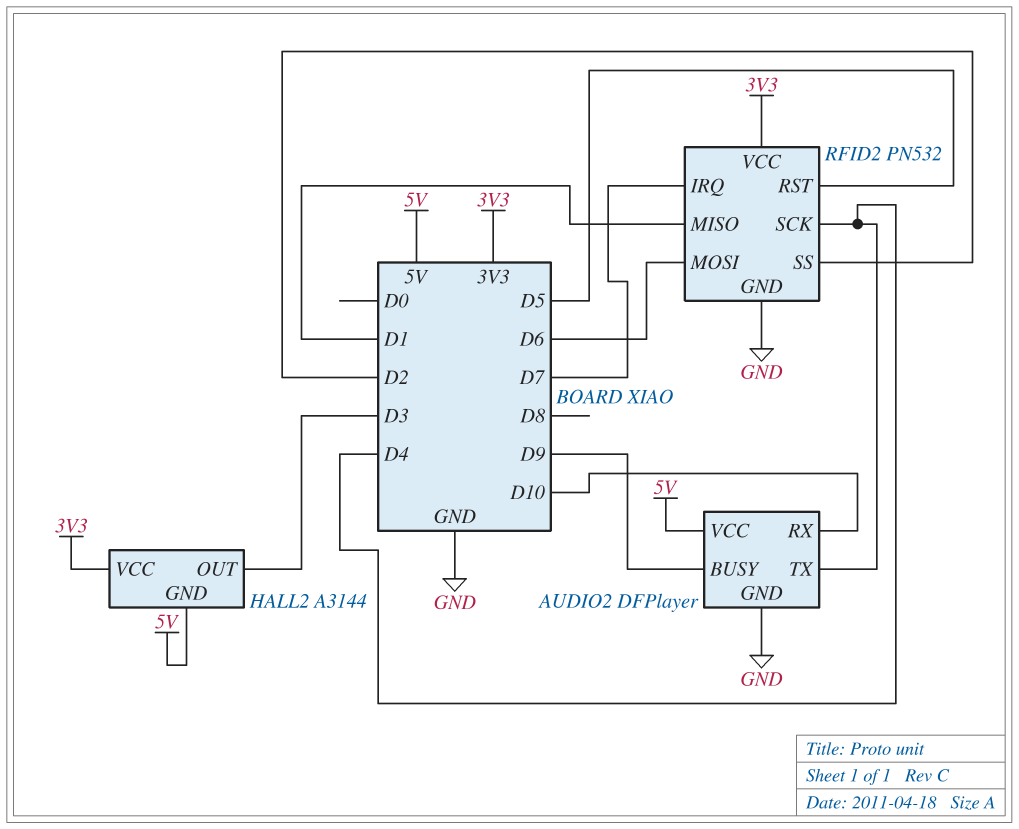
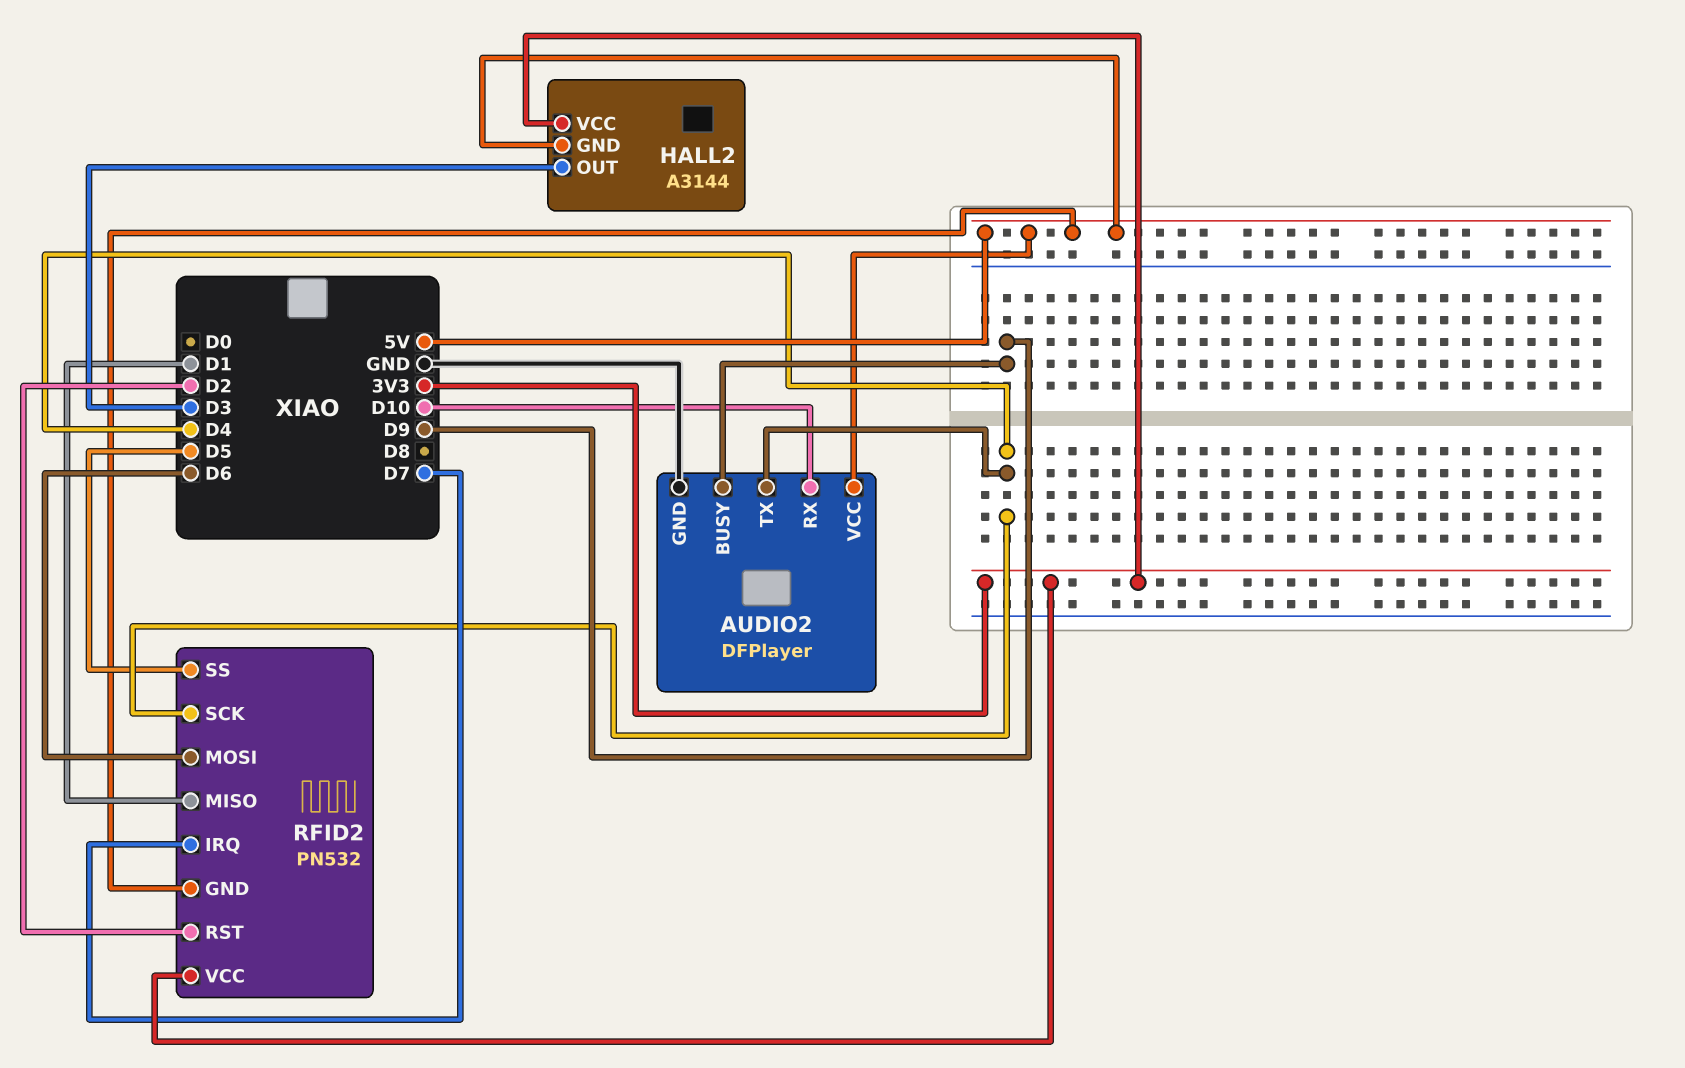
RFID2 pin GND: GND -> 5V
RFID2 pin RST: D5 -> D2
RFID2 pin SS: D2 -> D5

